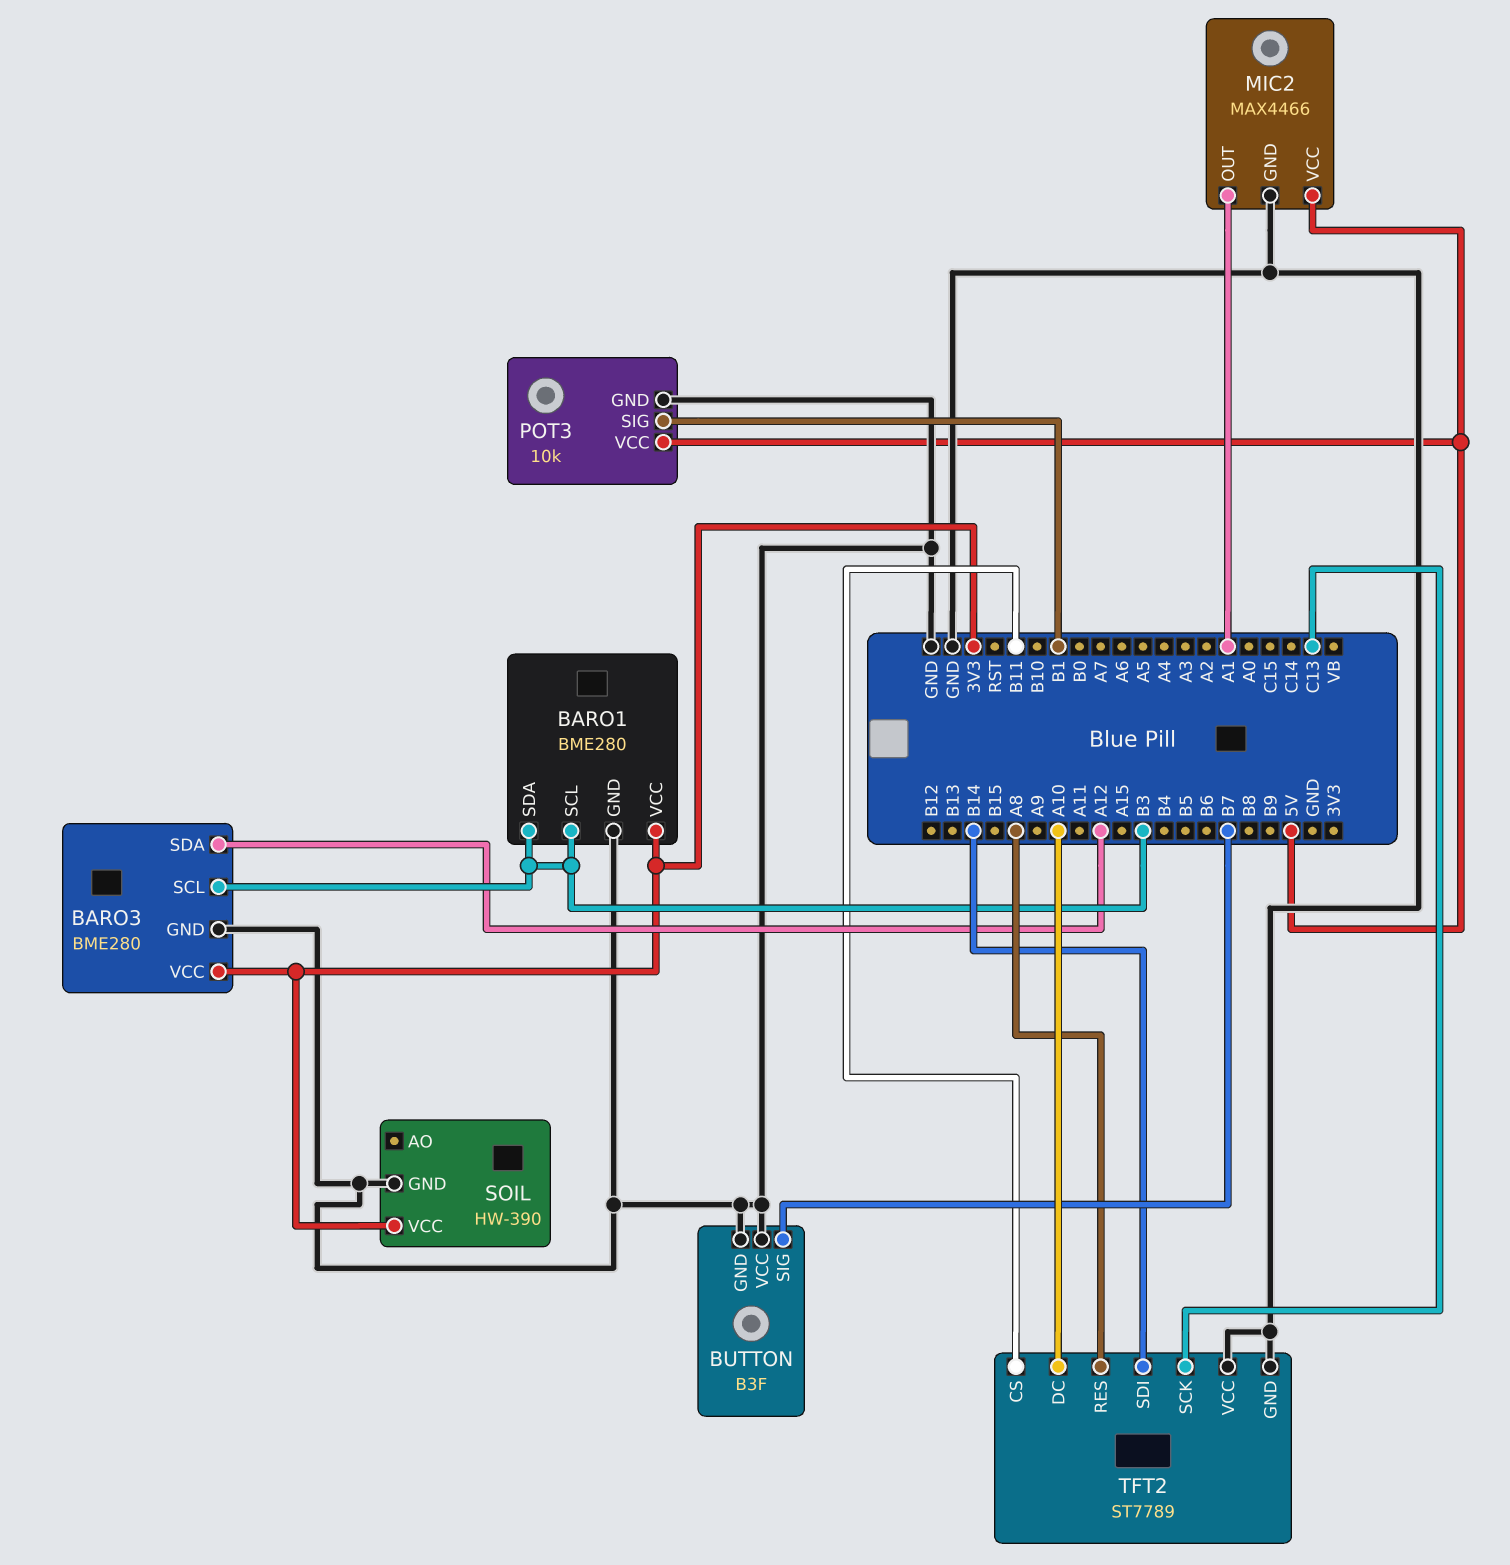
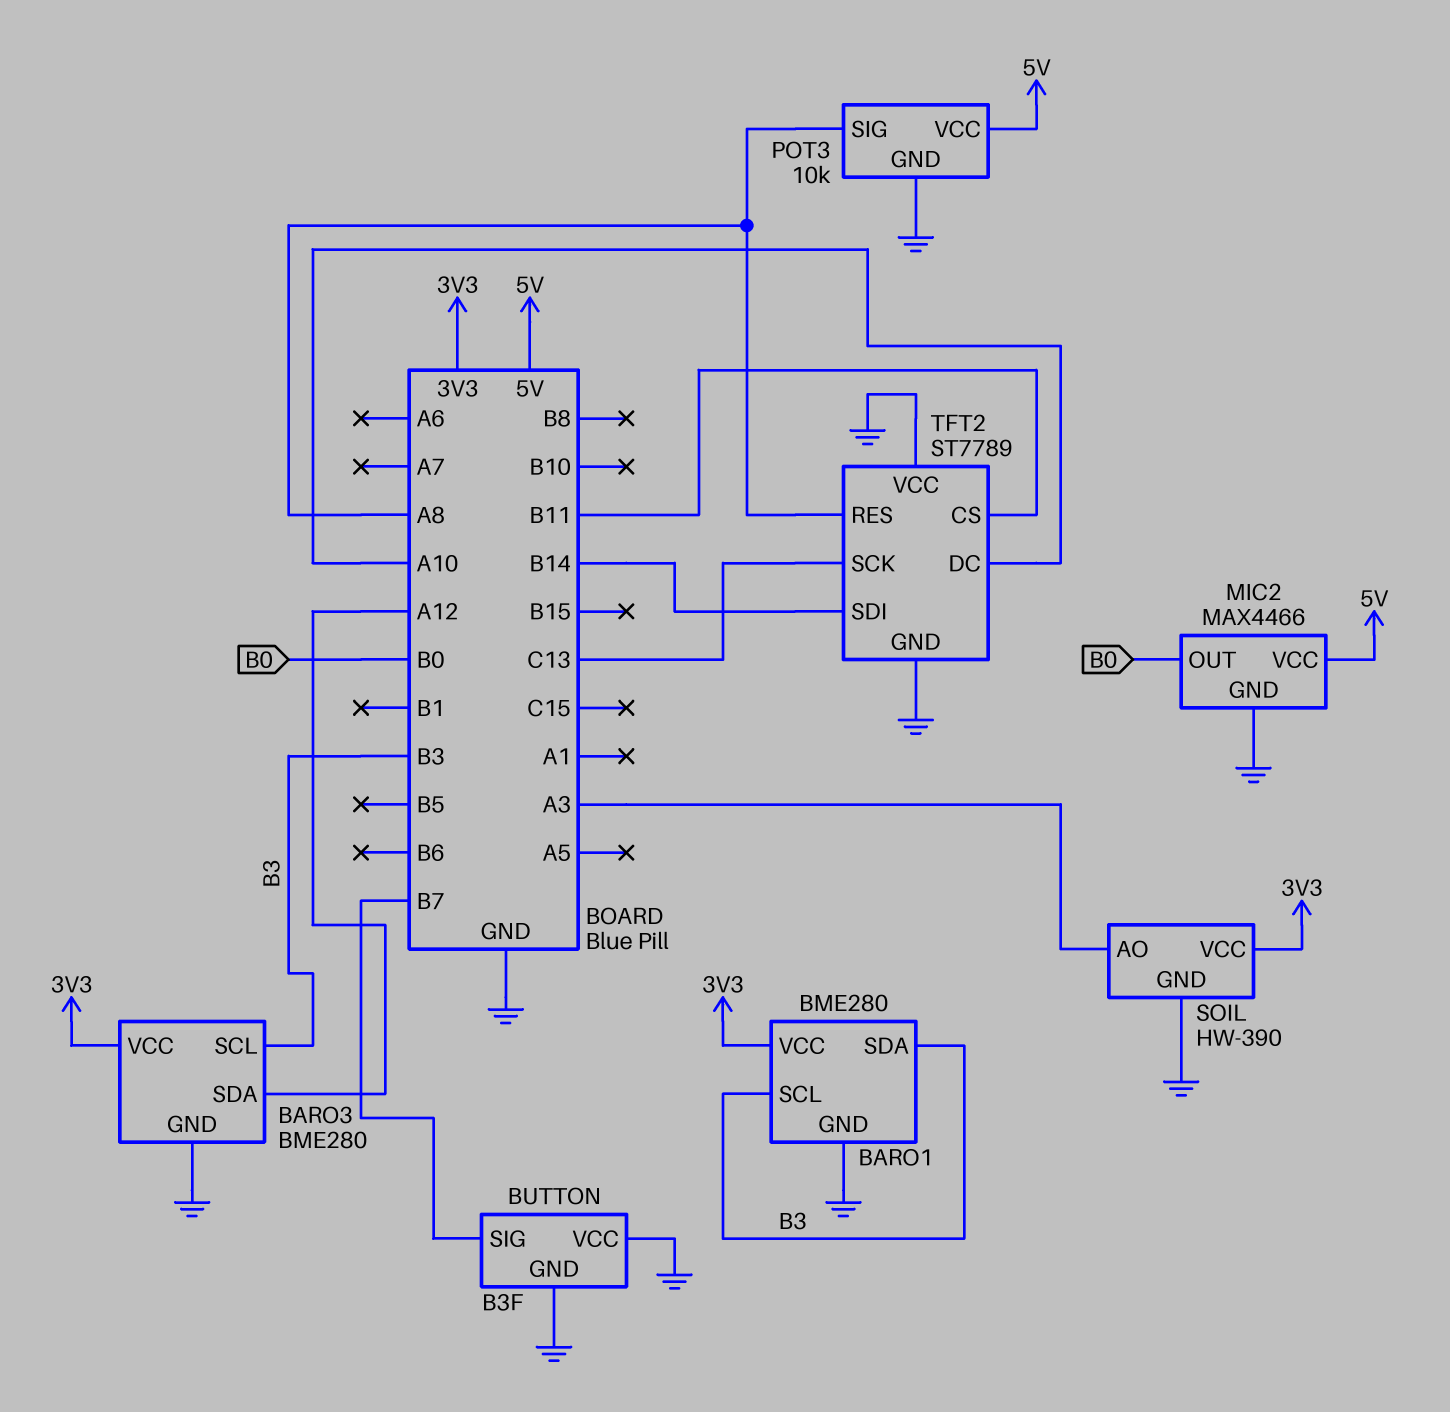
MIC2 pin OUT: A1 -> B0
POT3 pin SIG: B1 -> A8
SOIL pin AO: none -> A3

